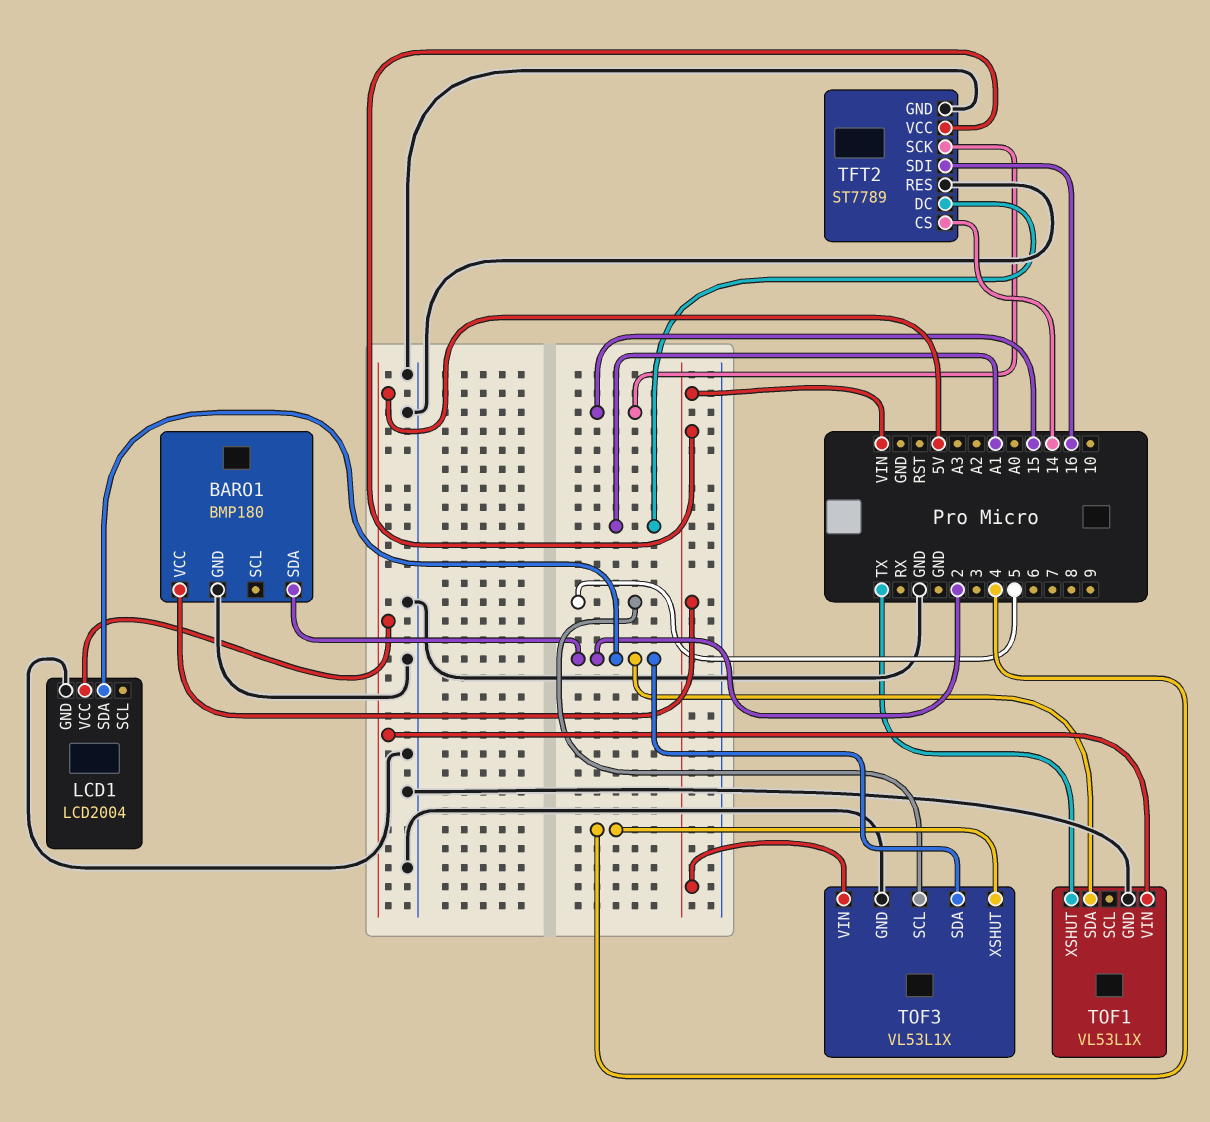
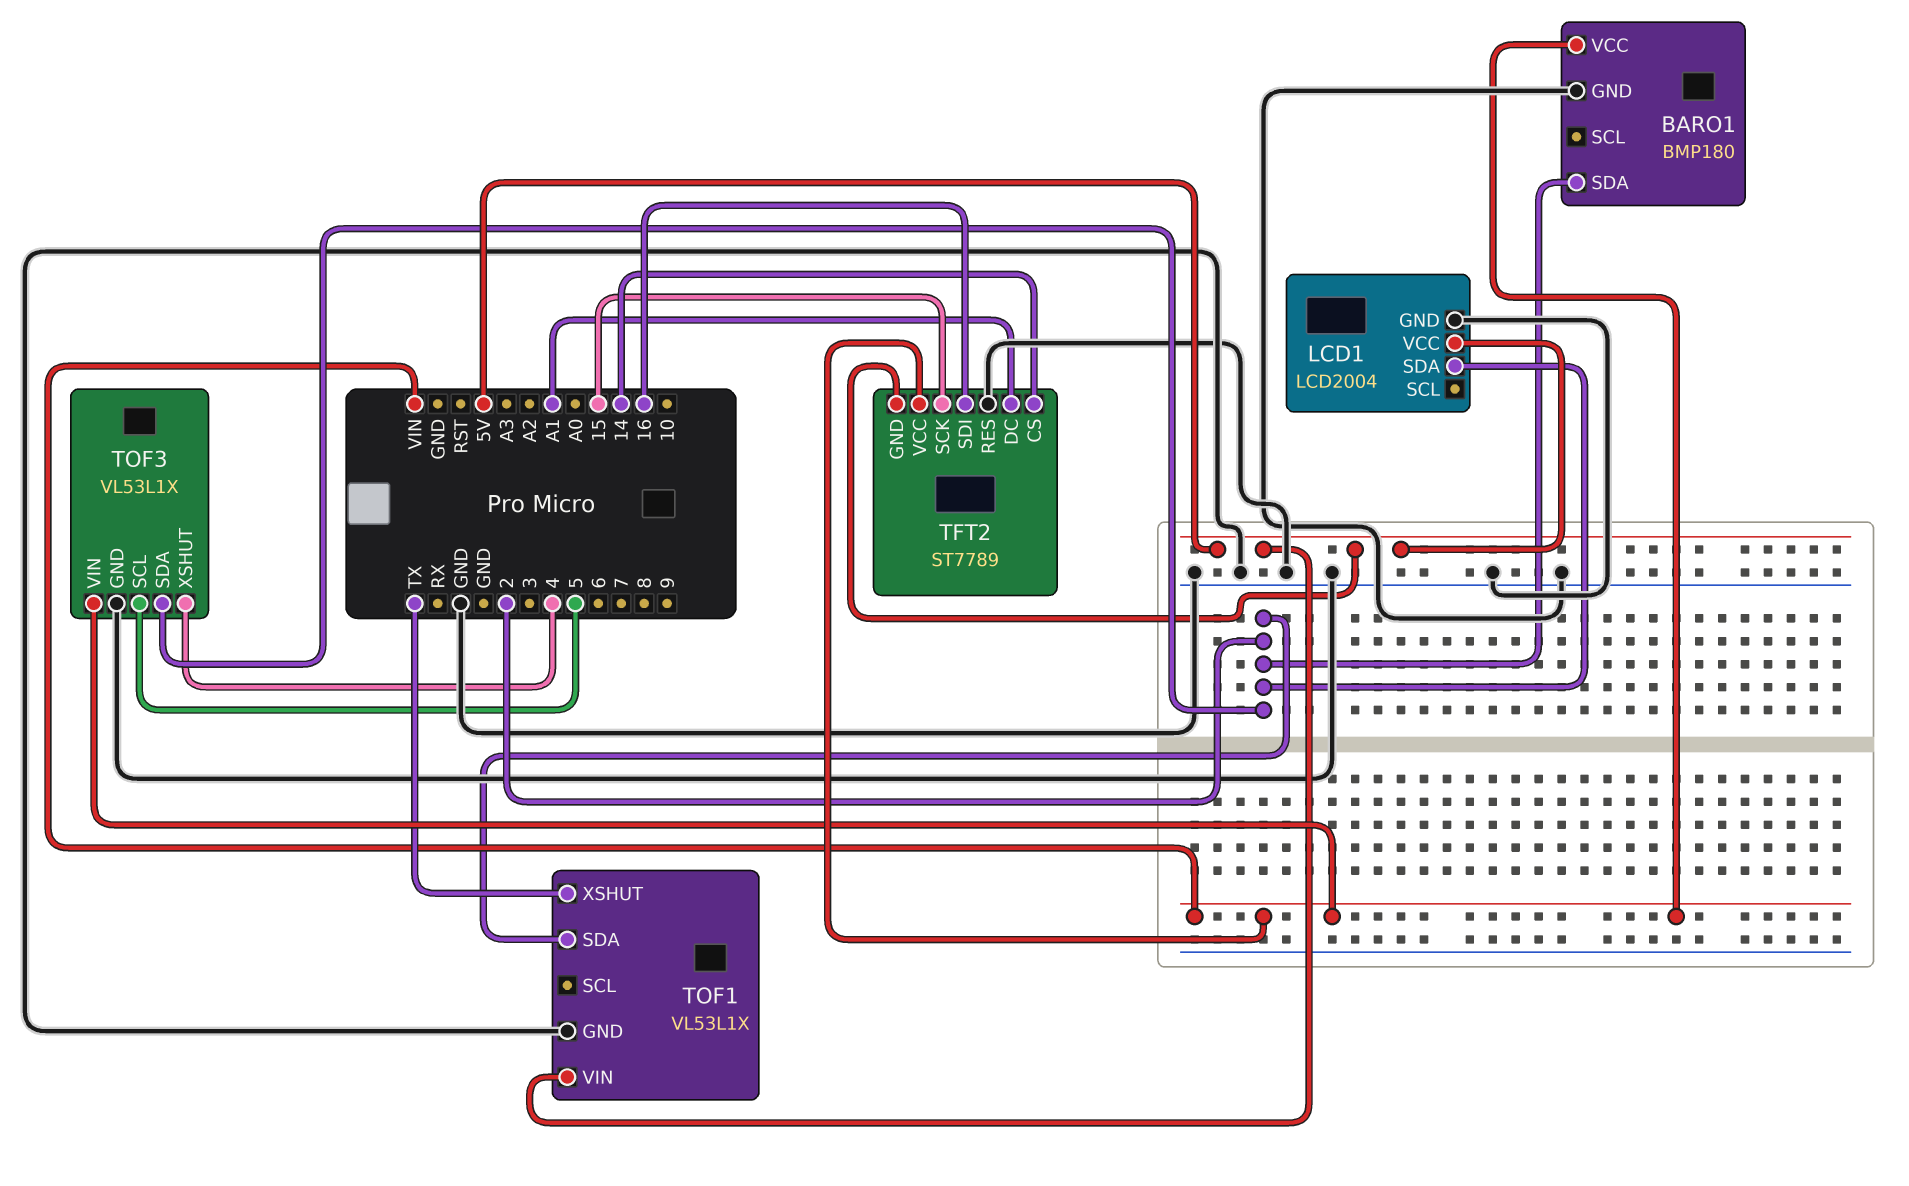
TFT2 pin GND: GND -> 5V

